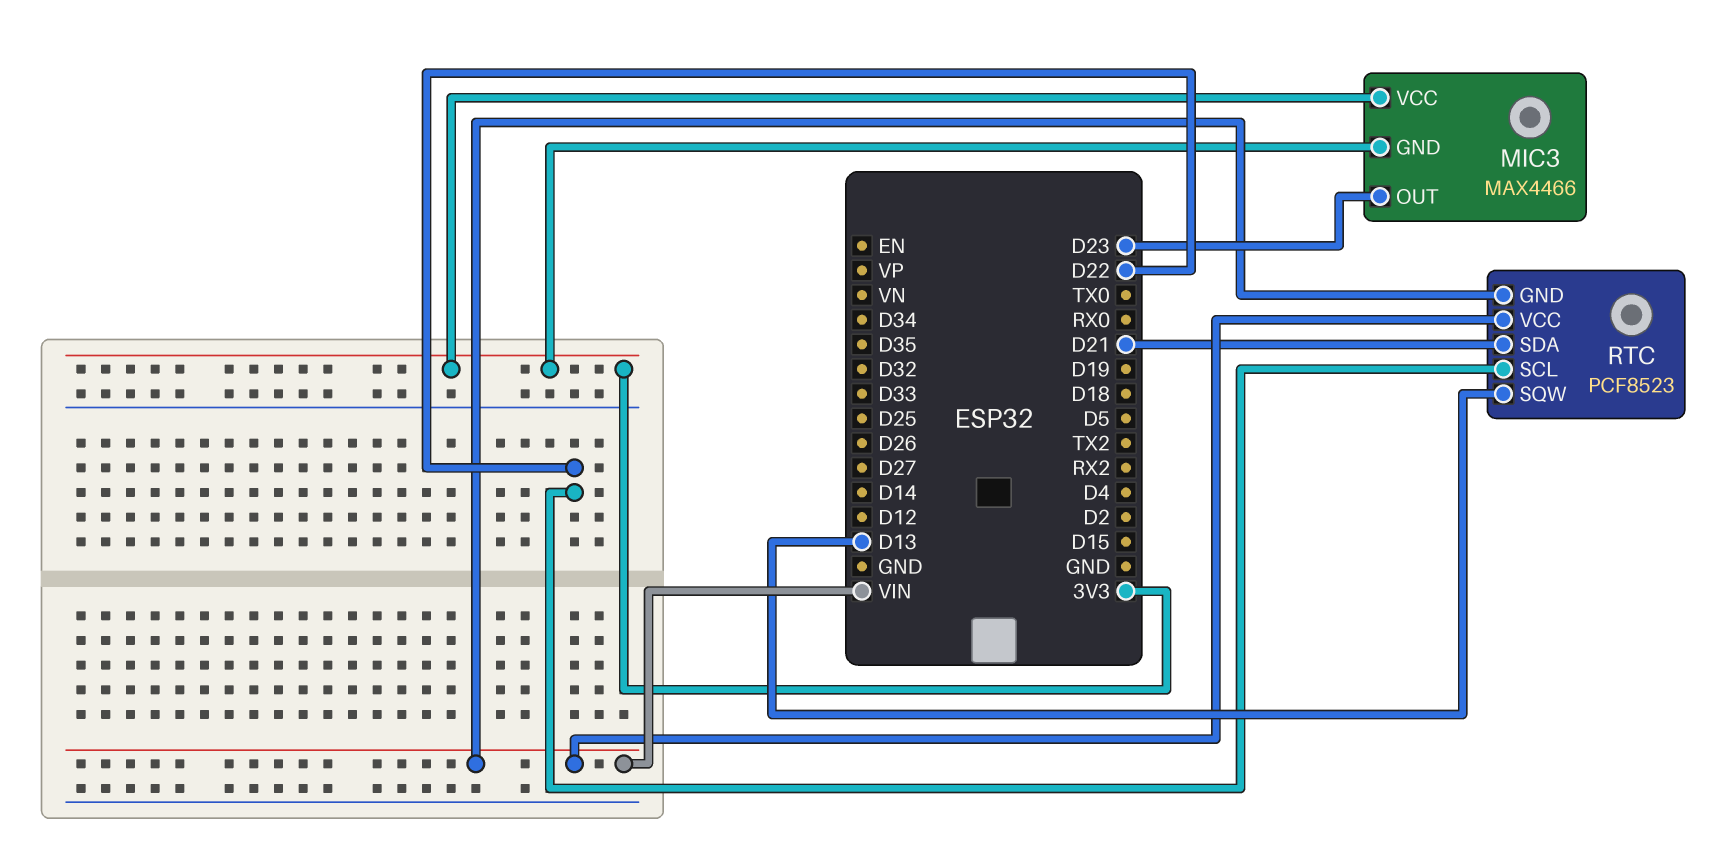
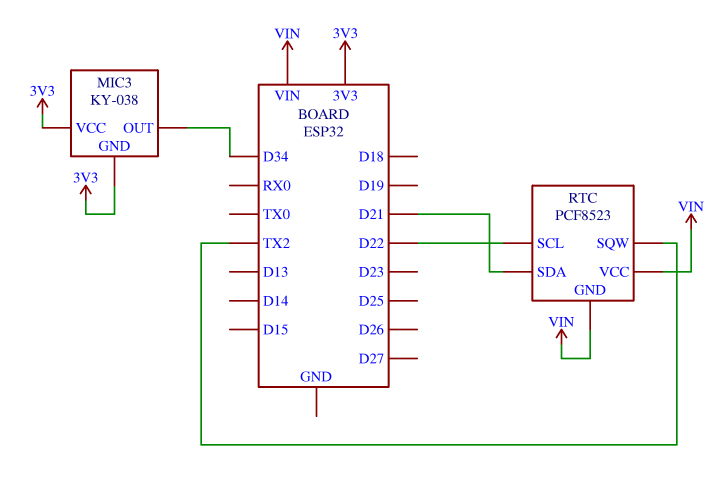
MIC3: MAX4466 -> KY-038
MIC3 pin OUT: D23 -> D34
RTC pin SQW: D13 -> TX2

